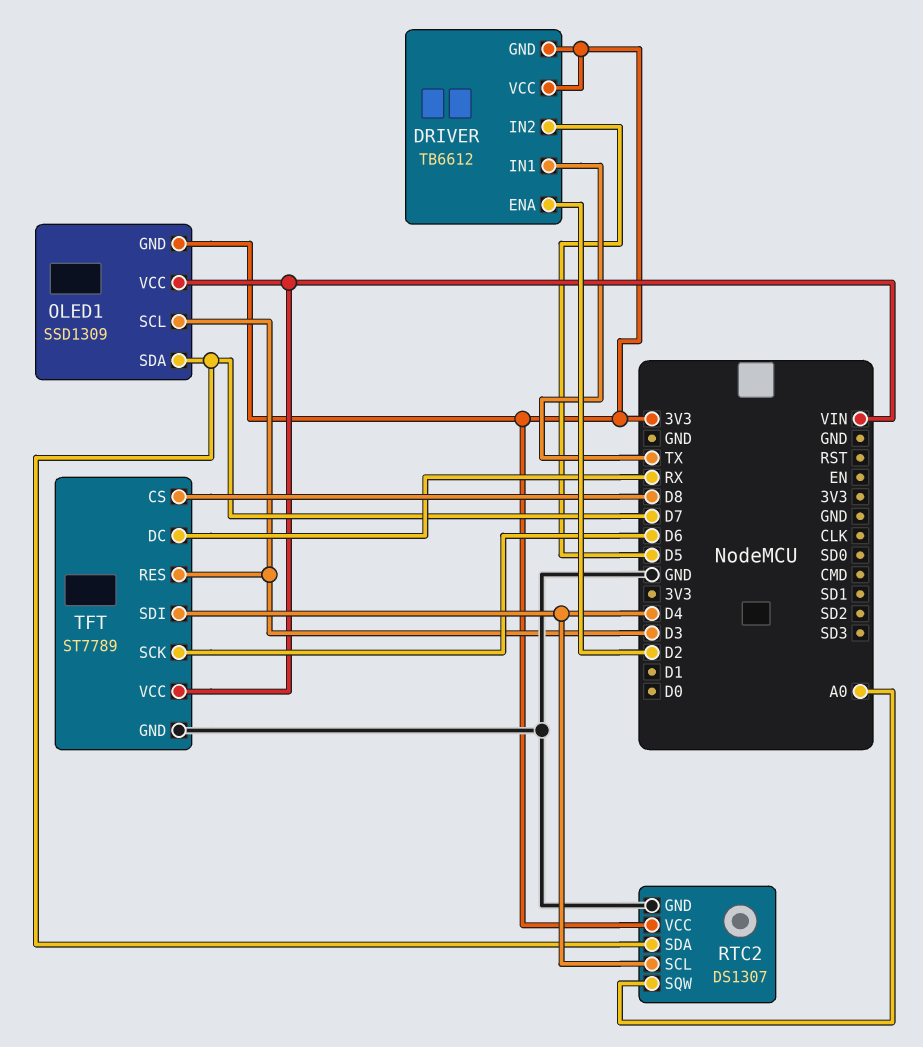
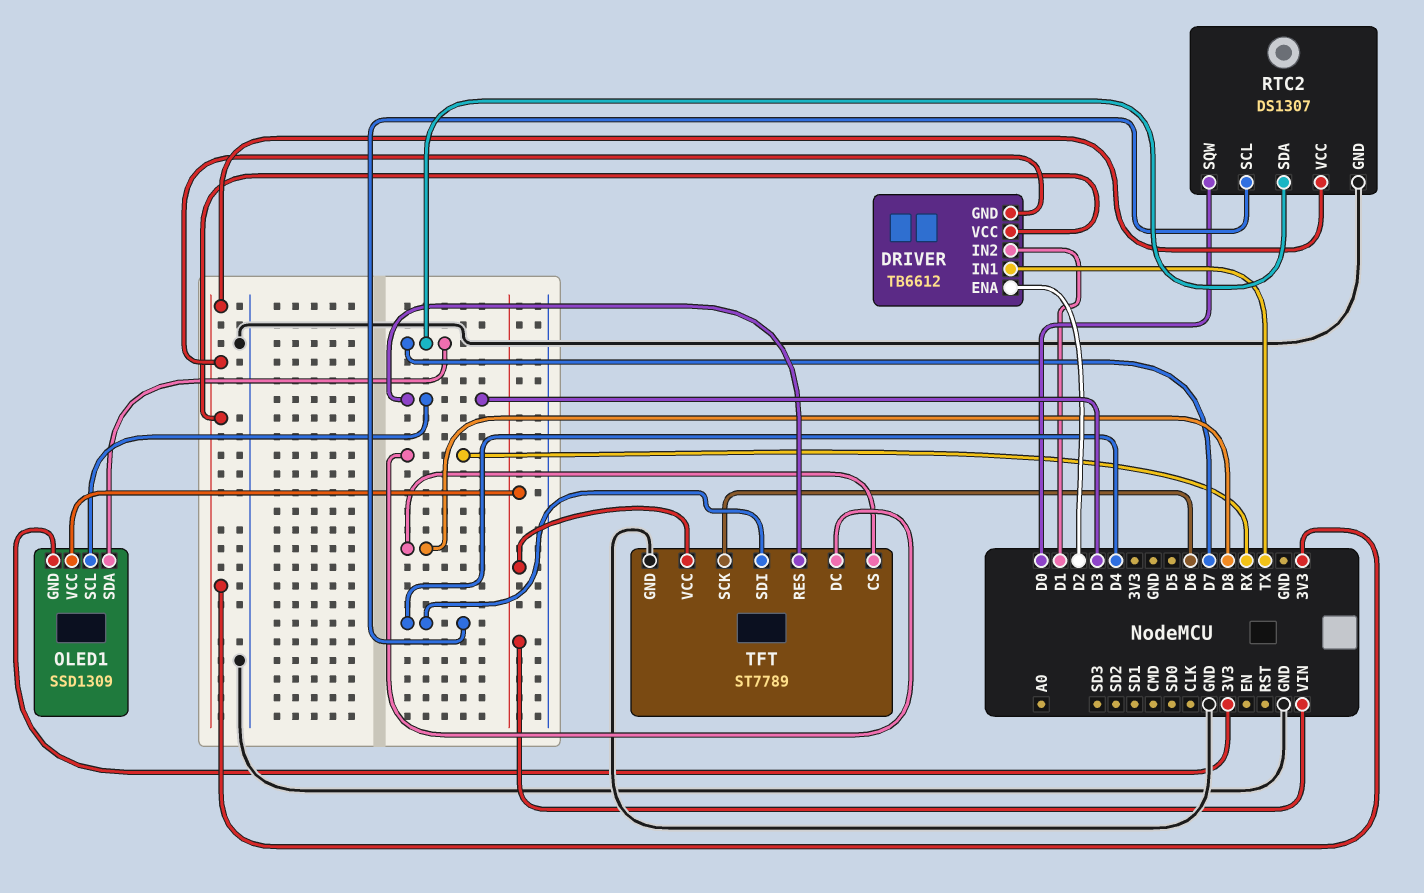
DRIVER pin IN2: D5 -> D1
RTC2 pin SQW: A0 -> D0

